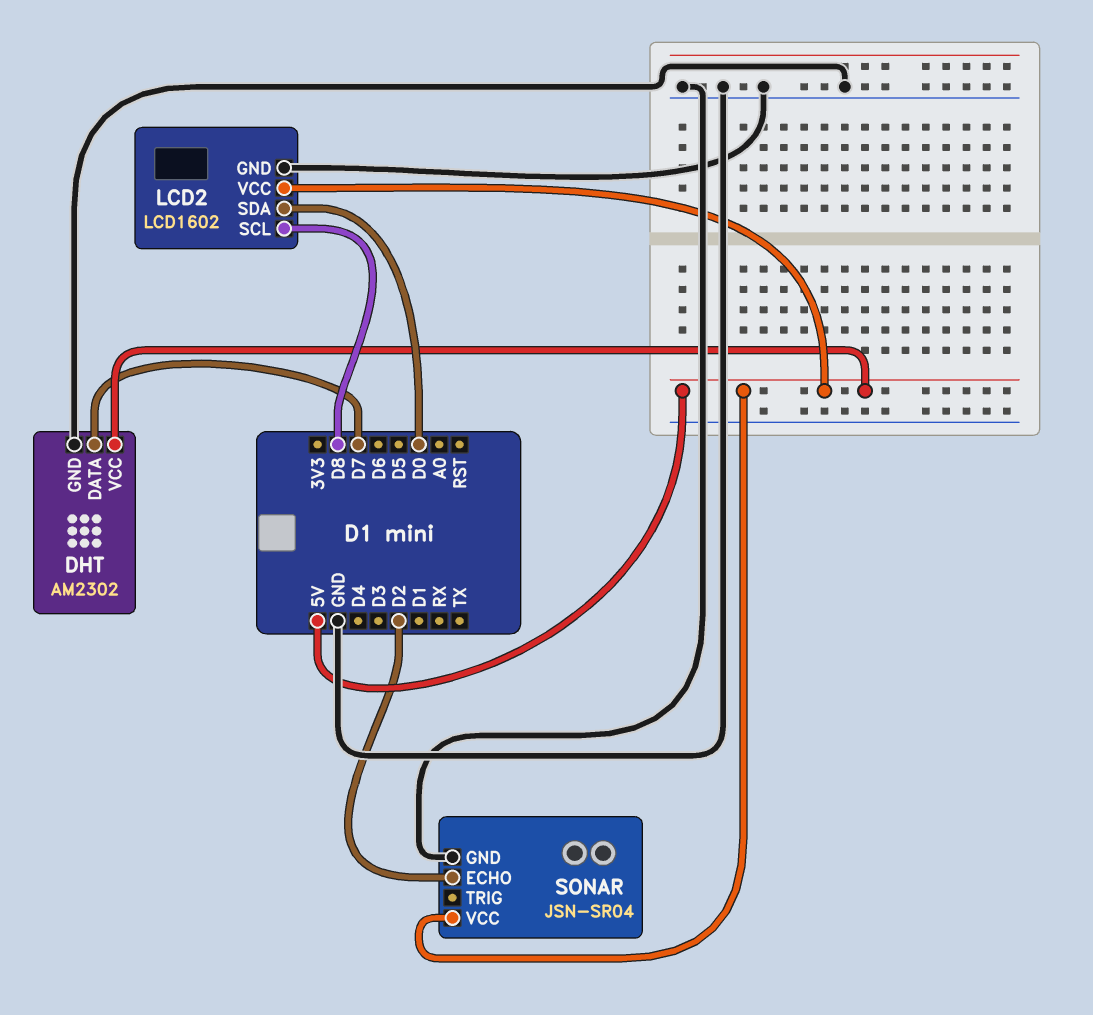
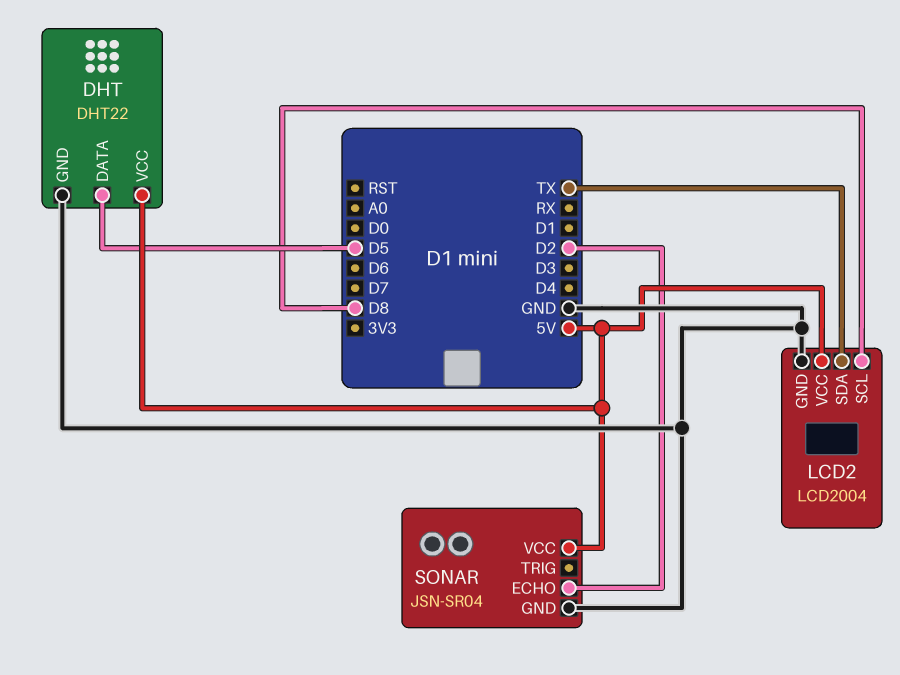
DHT: AM2302 -> DHT22
DHT pin DATA: D7 -> D5
LCD2: LCD1602 -> LCD2004
LCD2 pin SDA: D0 -> TX

